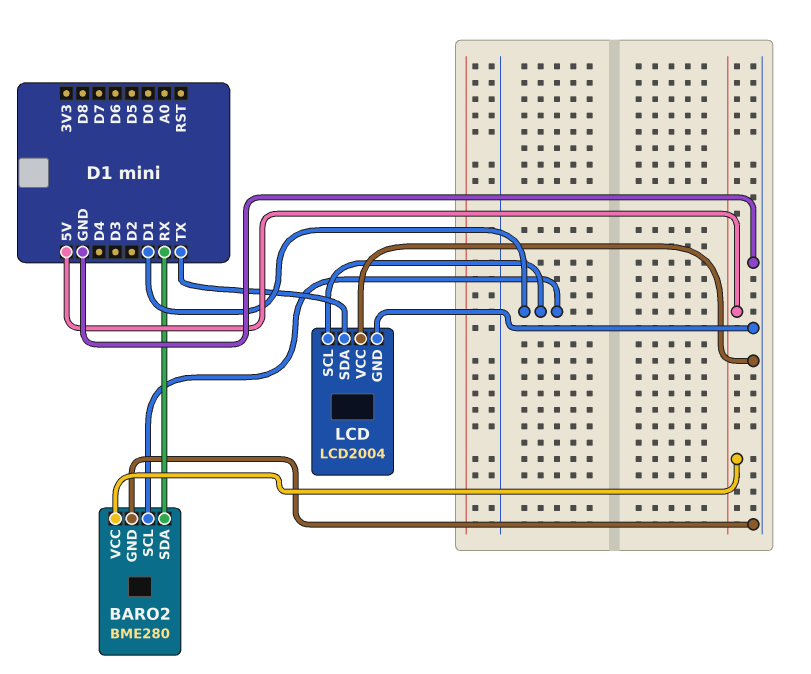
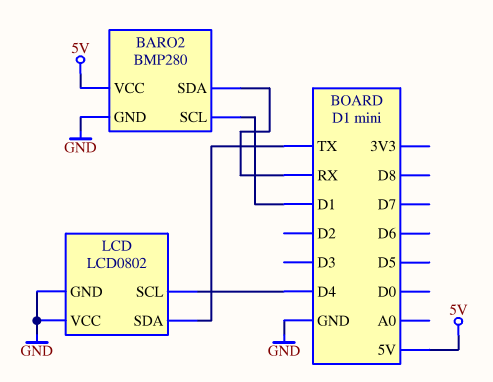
BARO2: BME280 -> BMP280
LCD: LCD2004 -> LCD0802
LCD pin SCL: D1 -> D4

